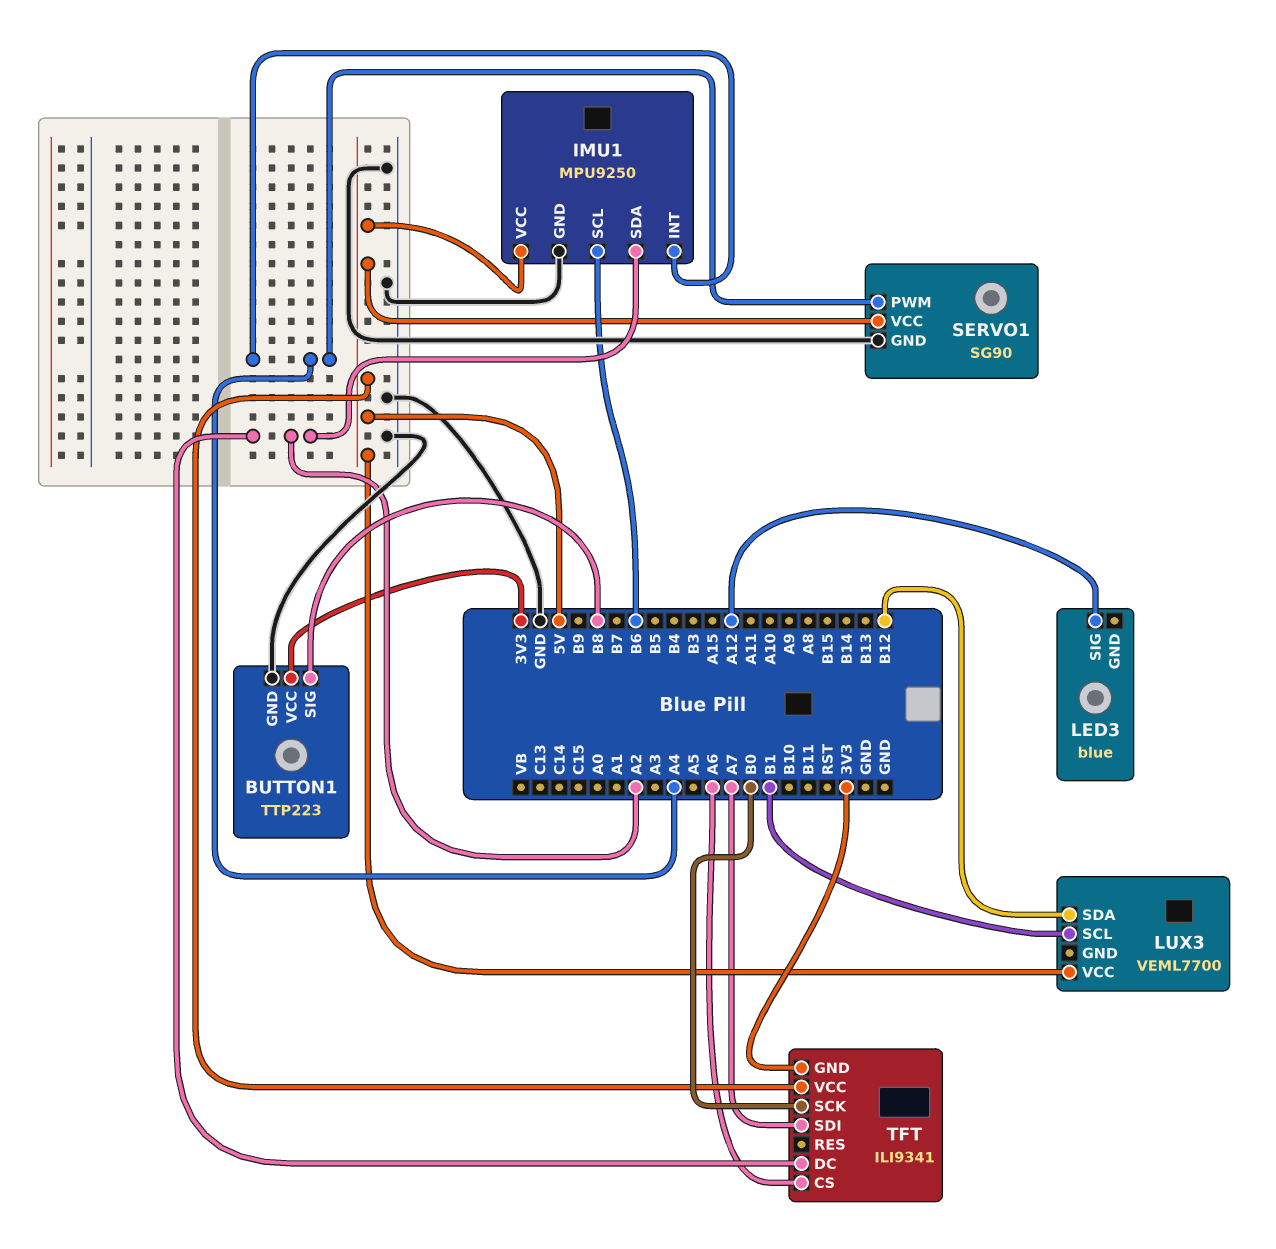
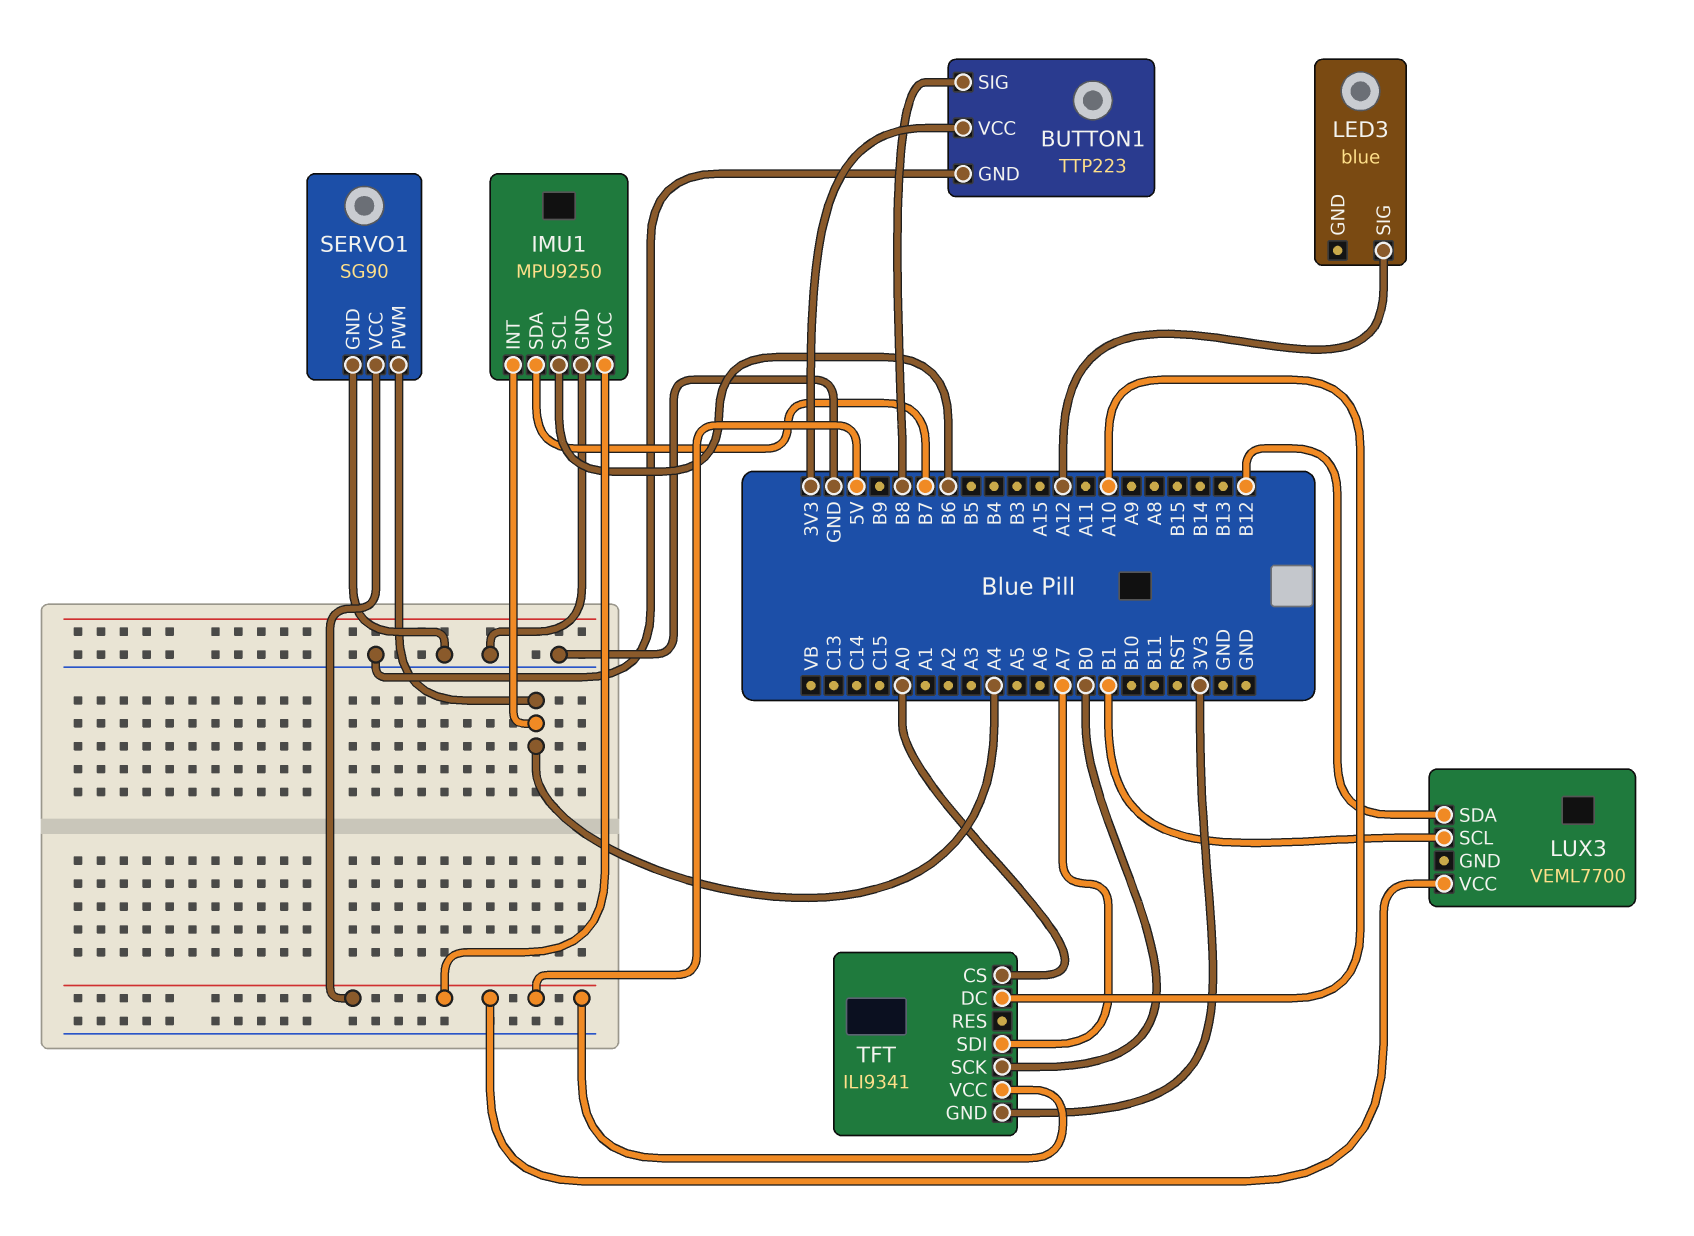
IMU1 pin SDA: A2 -> B7
TFT pin CS: A6 -> A0
TFT pin DC: A2 -> A10

